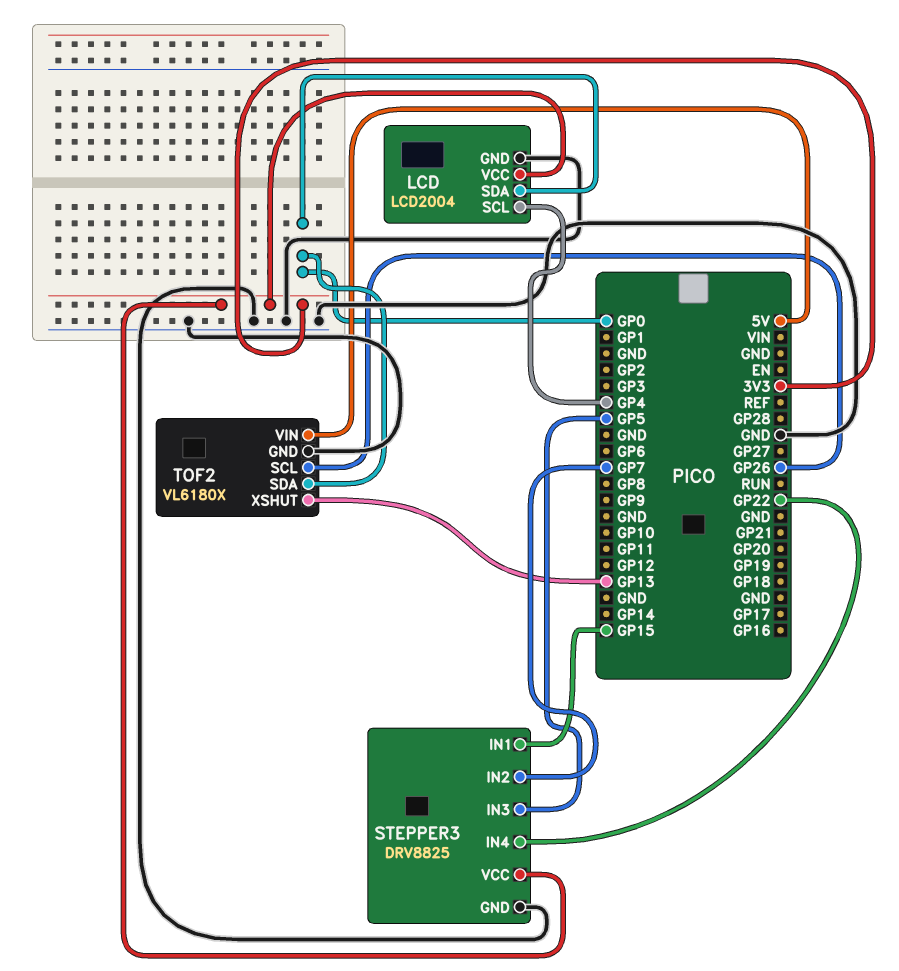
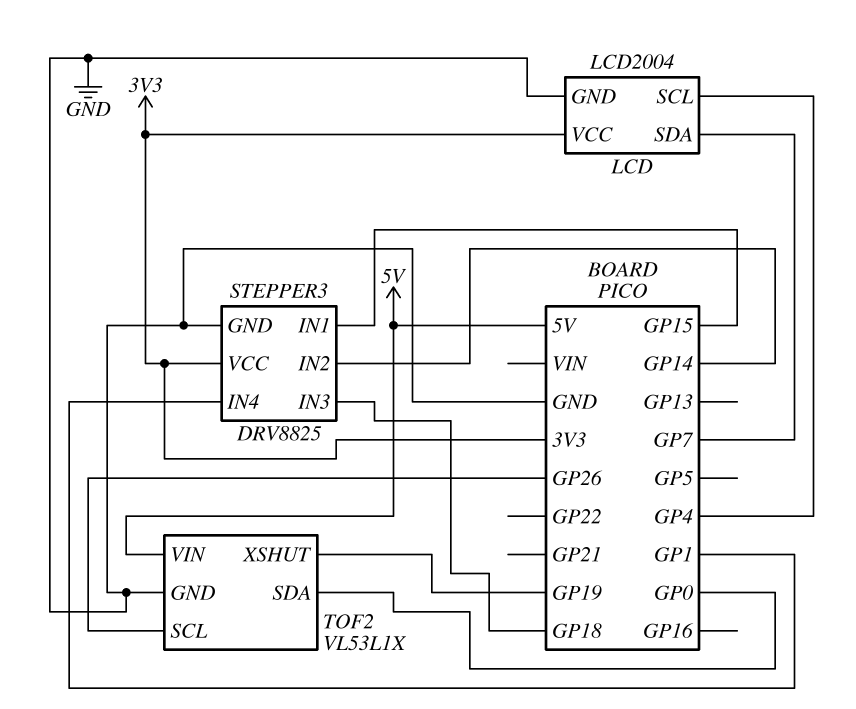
LCD pin SDA: GP0 -> GP7
STEPPER3 pin IN2: GP7 -> GP14
STEPPER3 pin IN3: GP5 -> GP18
STEPPER3 pin IN4: GP22 -> GP1
TOF2: VL6180X -> VL53L1X
TOF2 pin XSHUT: GP13 -> GP19

